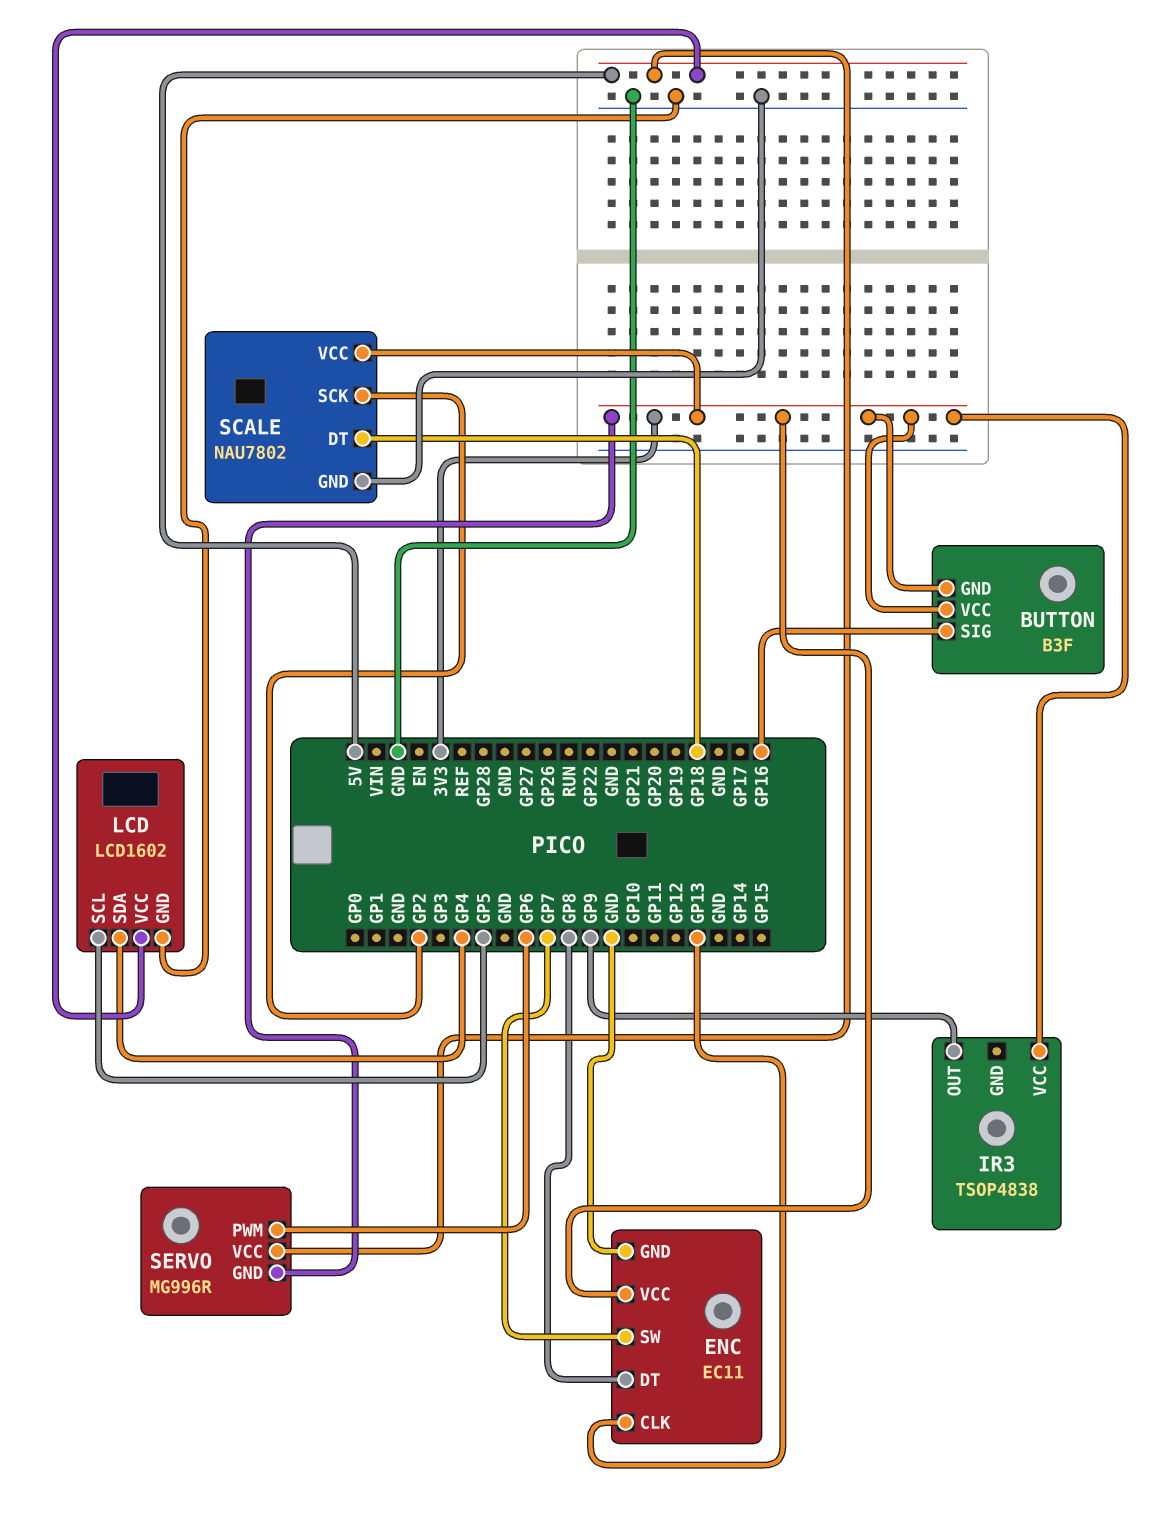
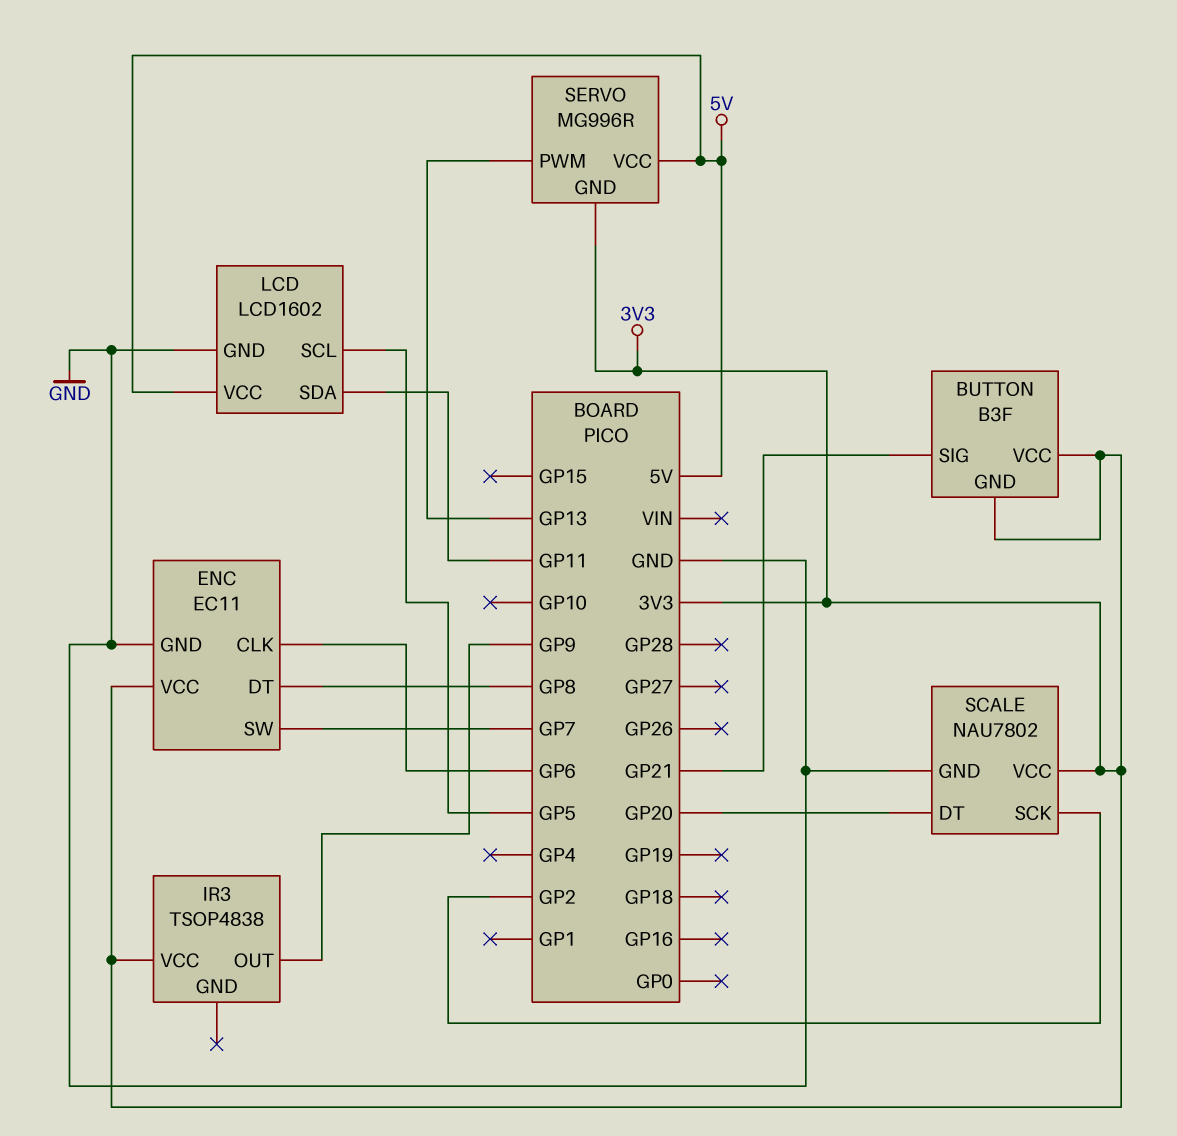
BUTTON pin SIG: GP16 -> GP21
ENC pin CLK: GP13 -> GP6
LCD pin SDA: GP4 -> GP11
SCALE pin DT: GP18 -> GP20
SERVO pin PWM: GP6 -> GP13

